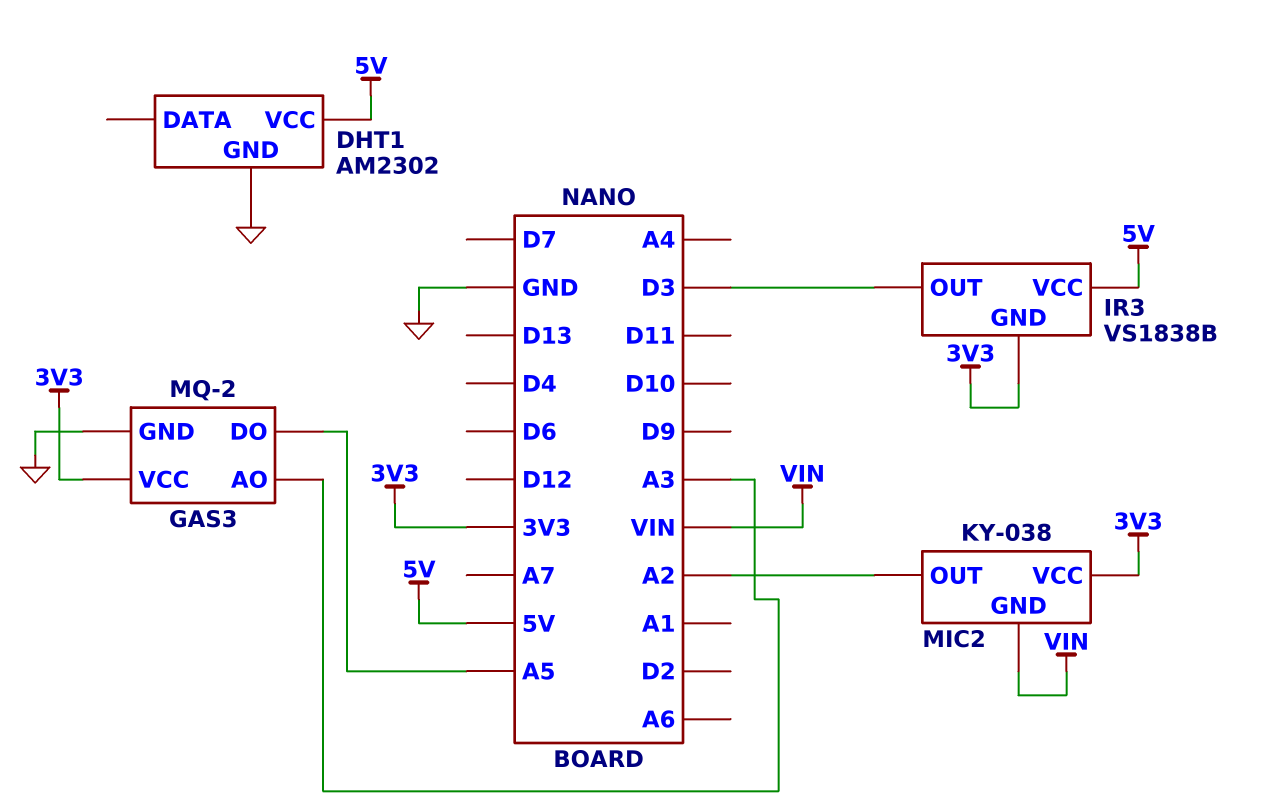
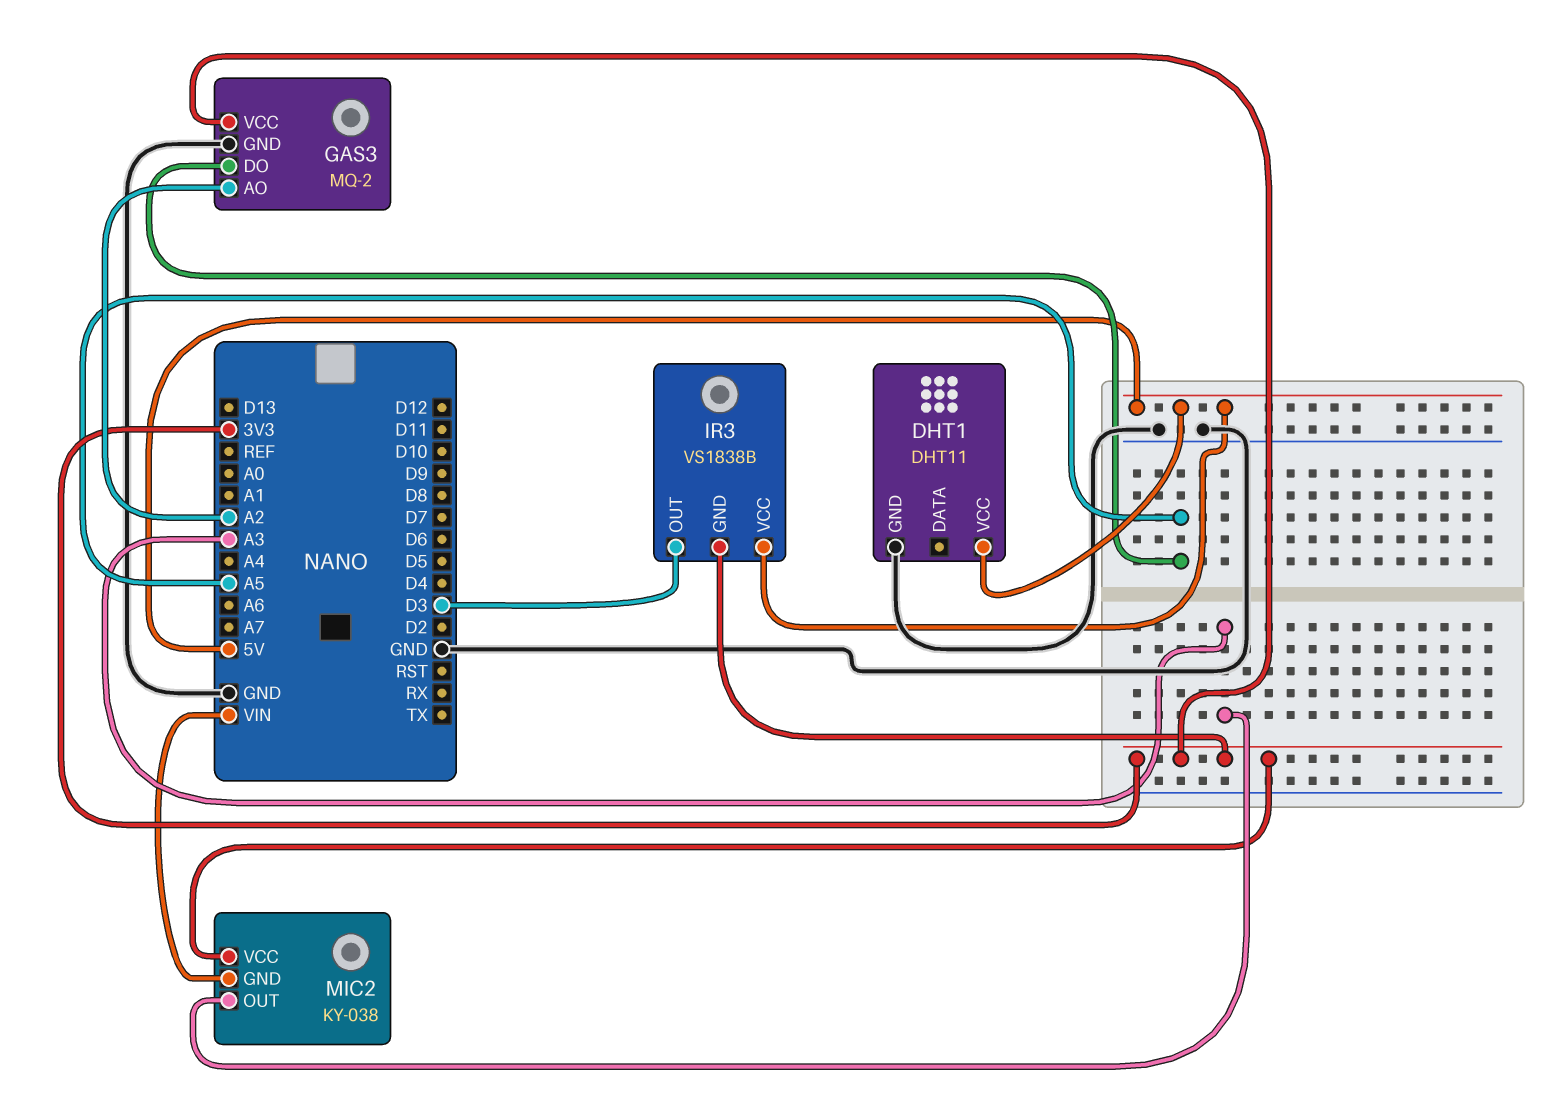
DHT1: AM2302 -> DHT11
GAS3 pin AO: A3 -> A2
MIC2 pin OUT: A2 -> A3

